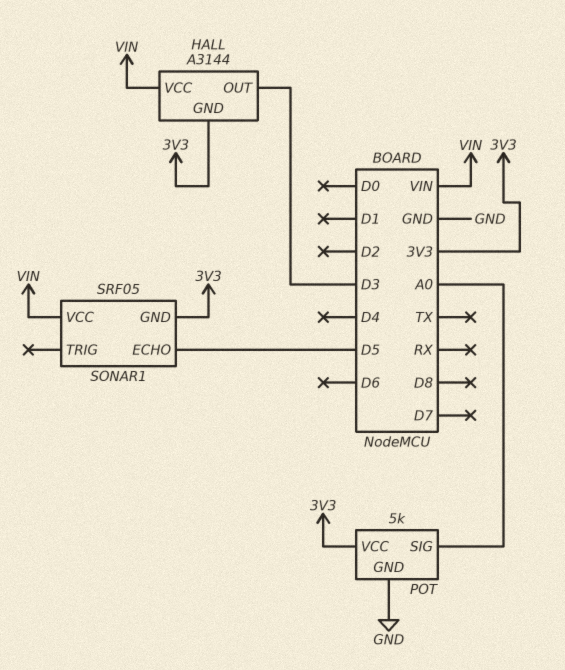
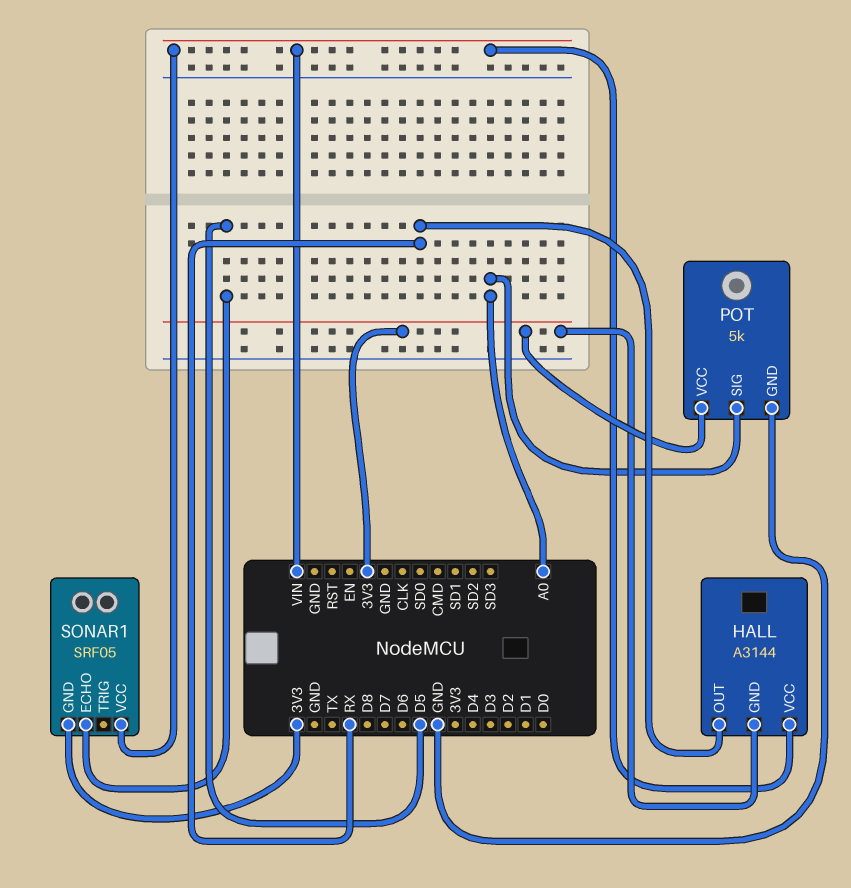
HALL pin OUT: D3 -> RX

